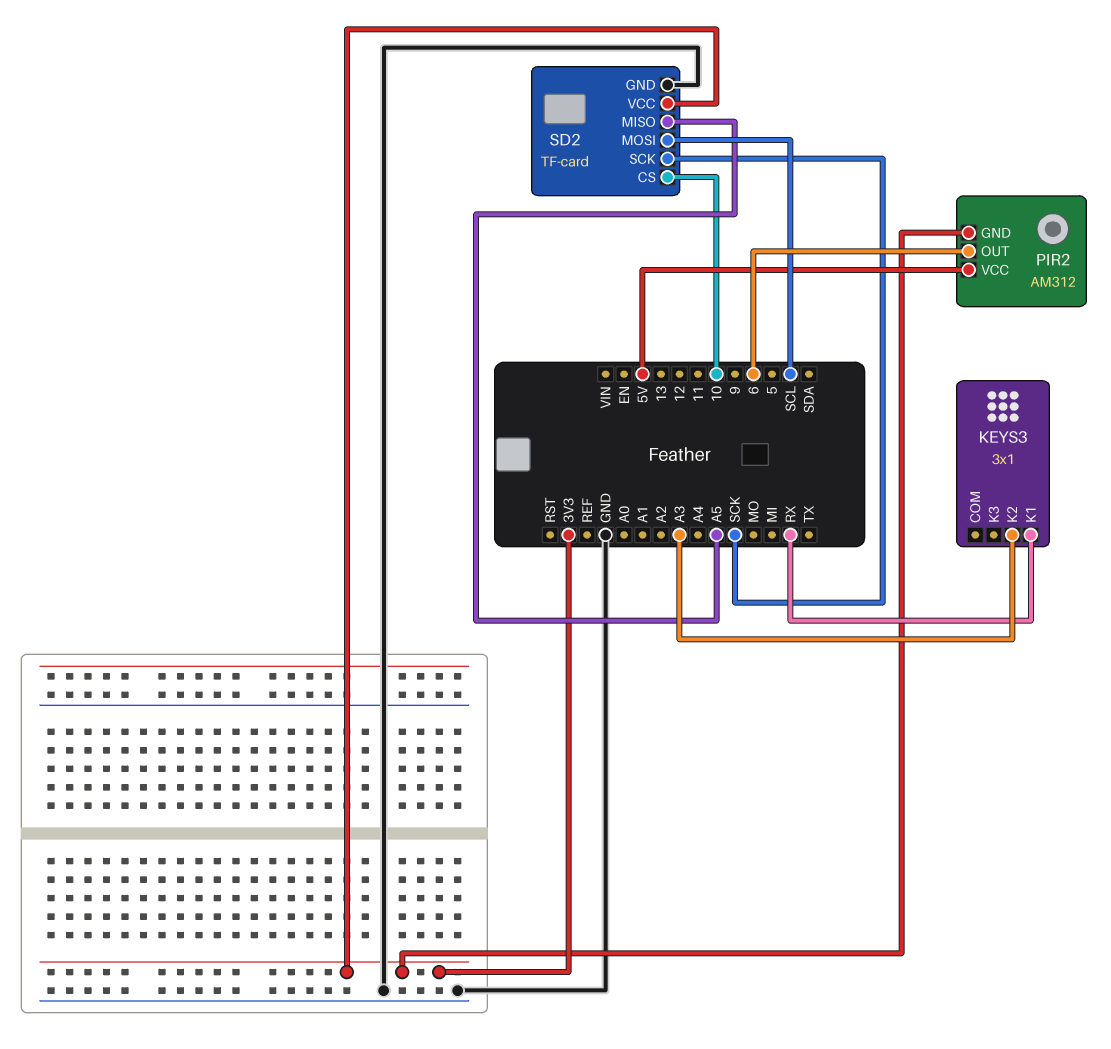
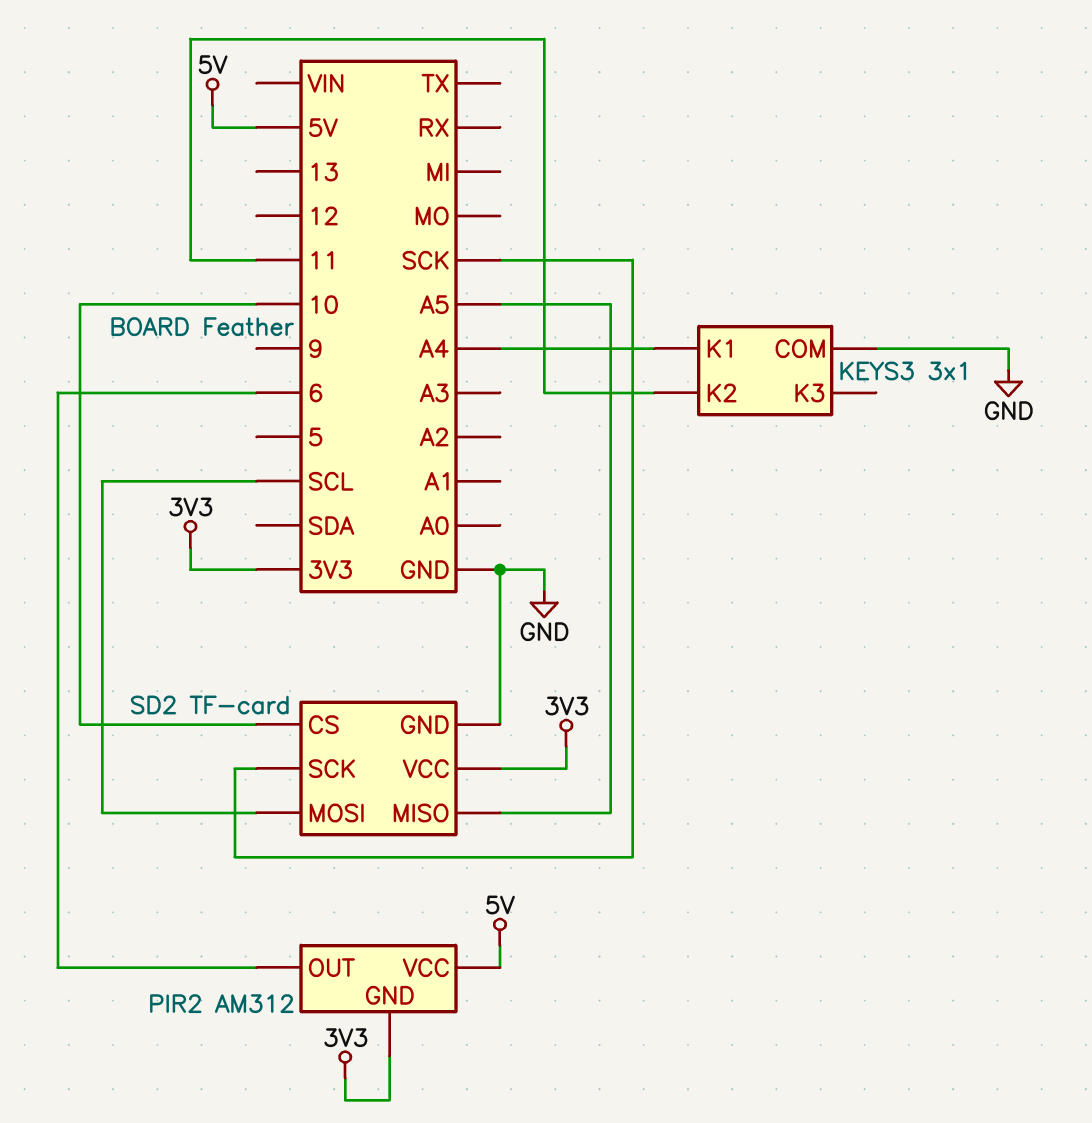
KEYS3 pin COM: none -> GND
KEYS3 pin K1: RX -> A4
KEYS3 pin K2: A3 -> 11

